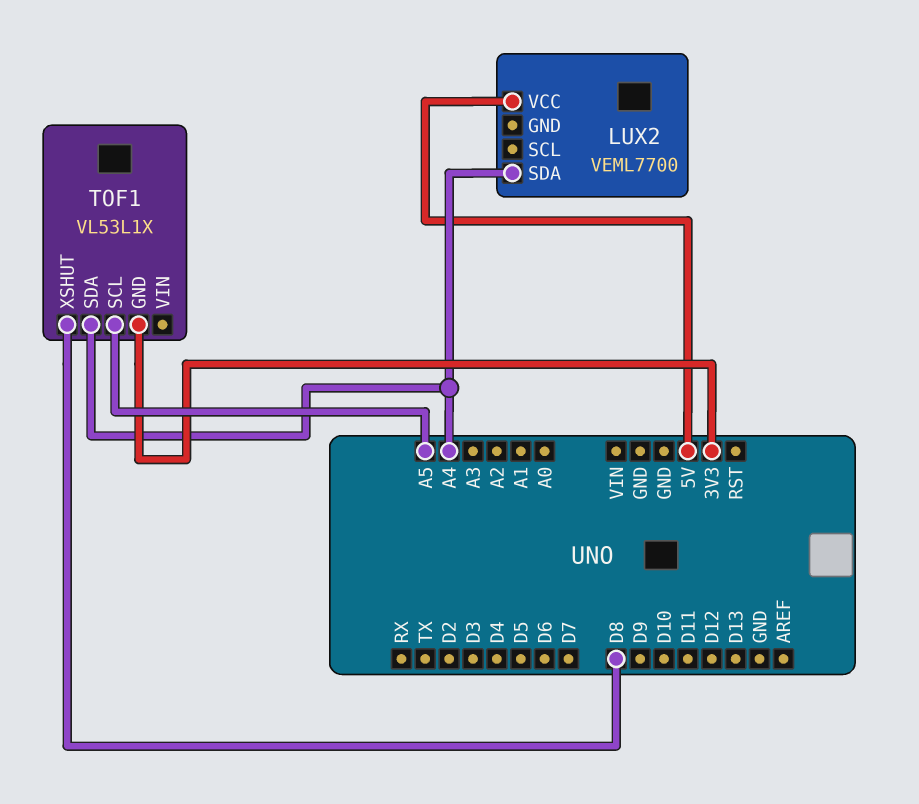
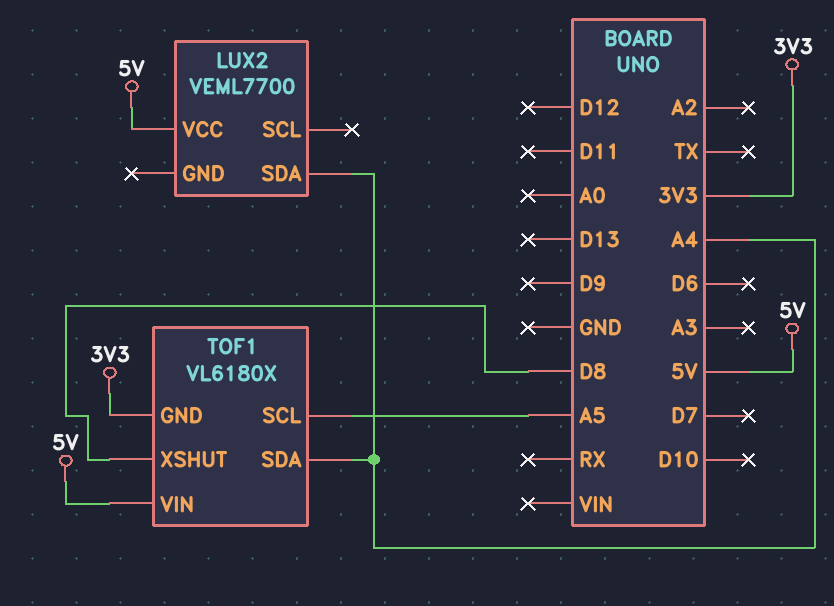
TOF1: VL53L1X -> VL6180X
TOF1 pin VIN: none -> 5V

